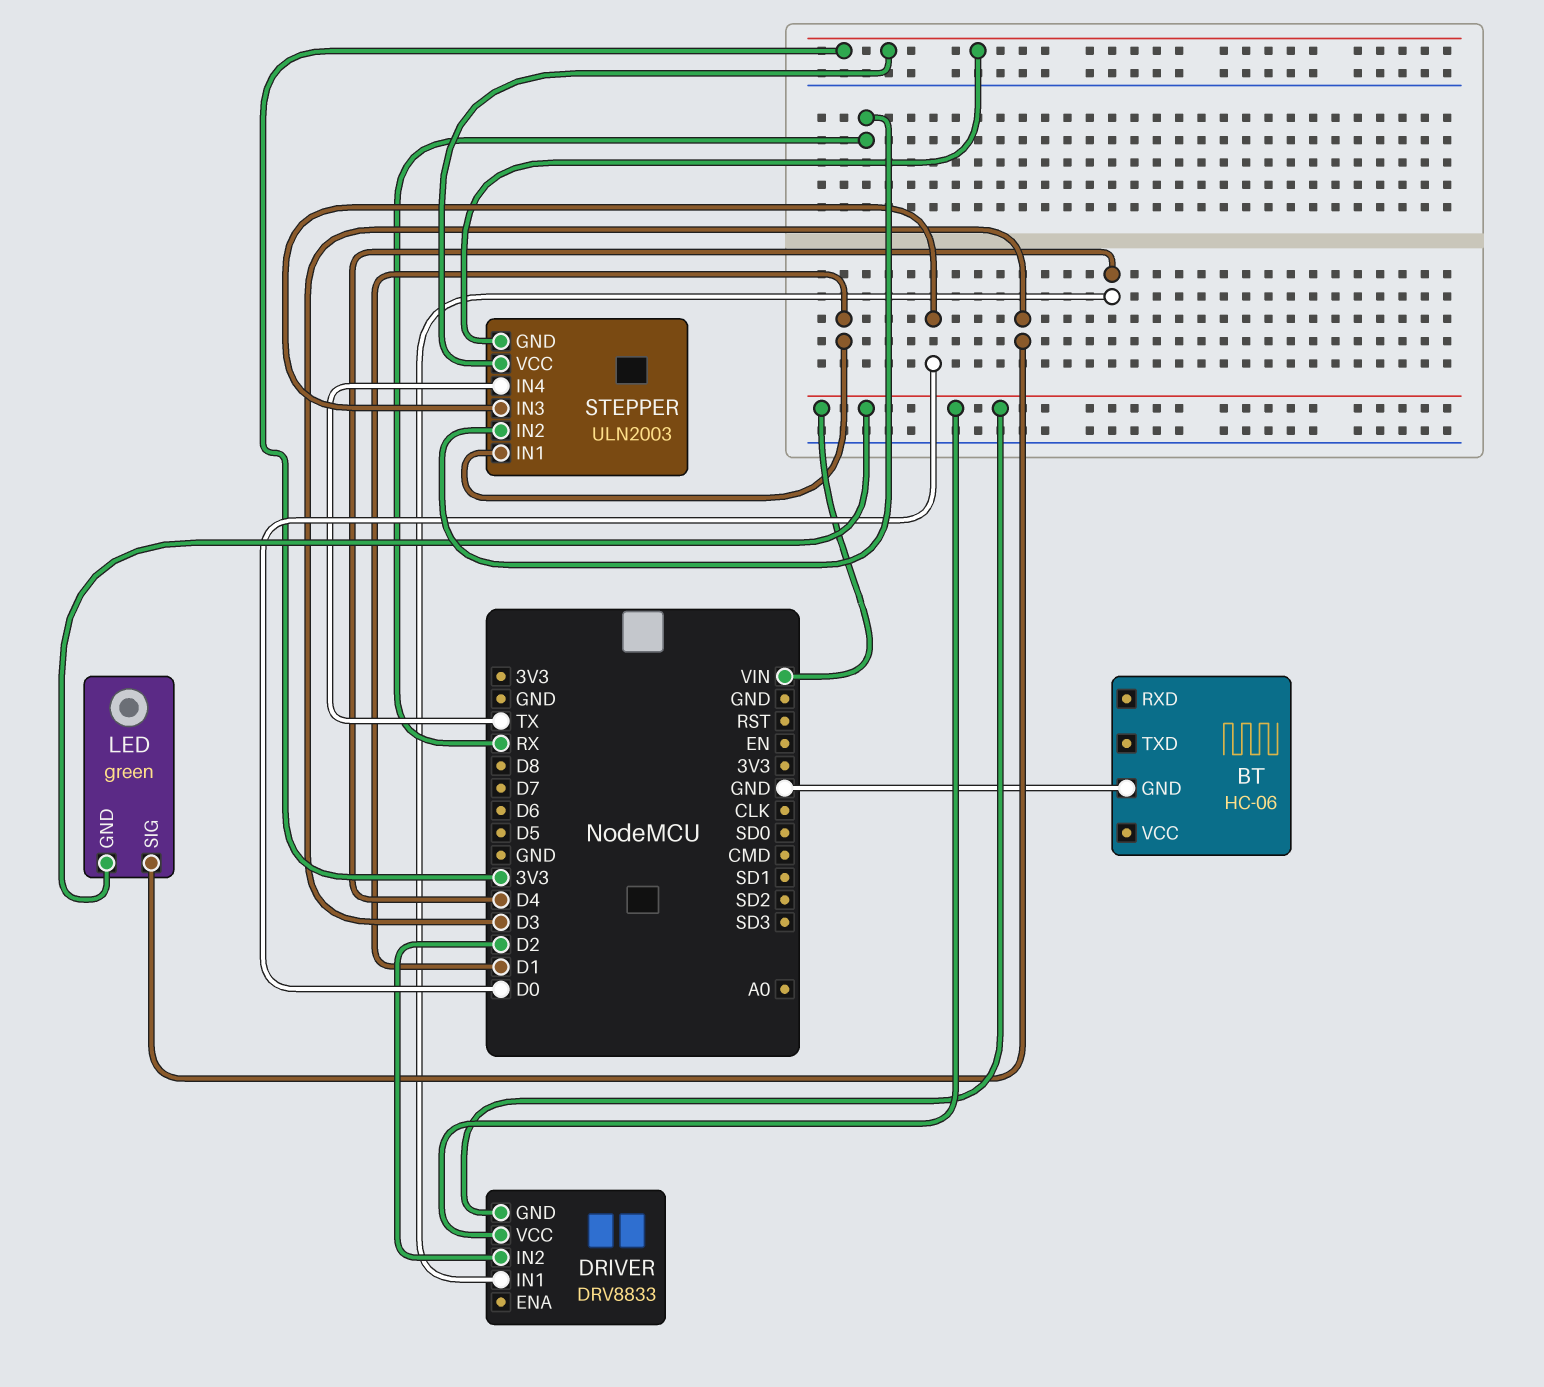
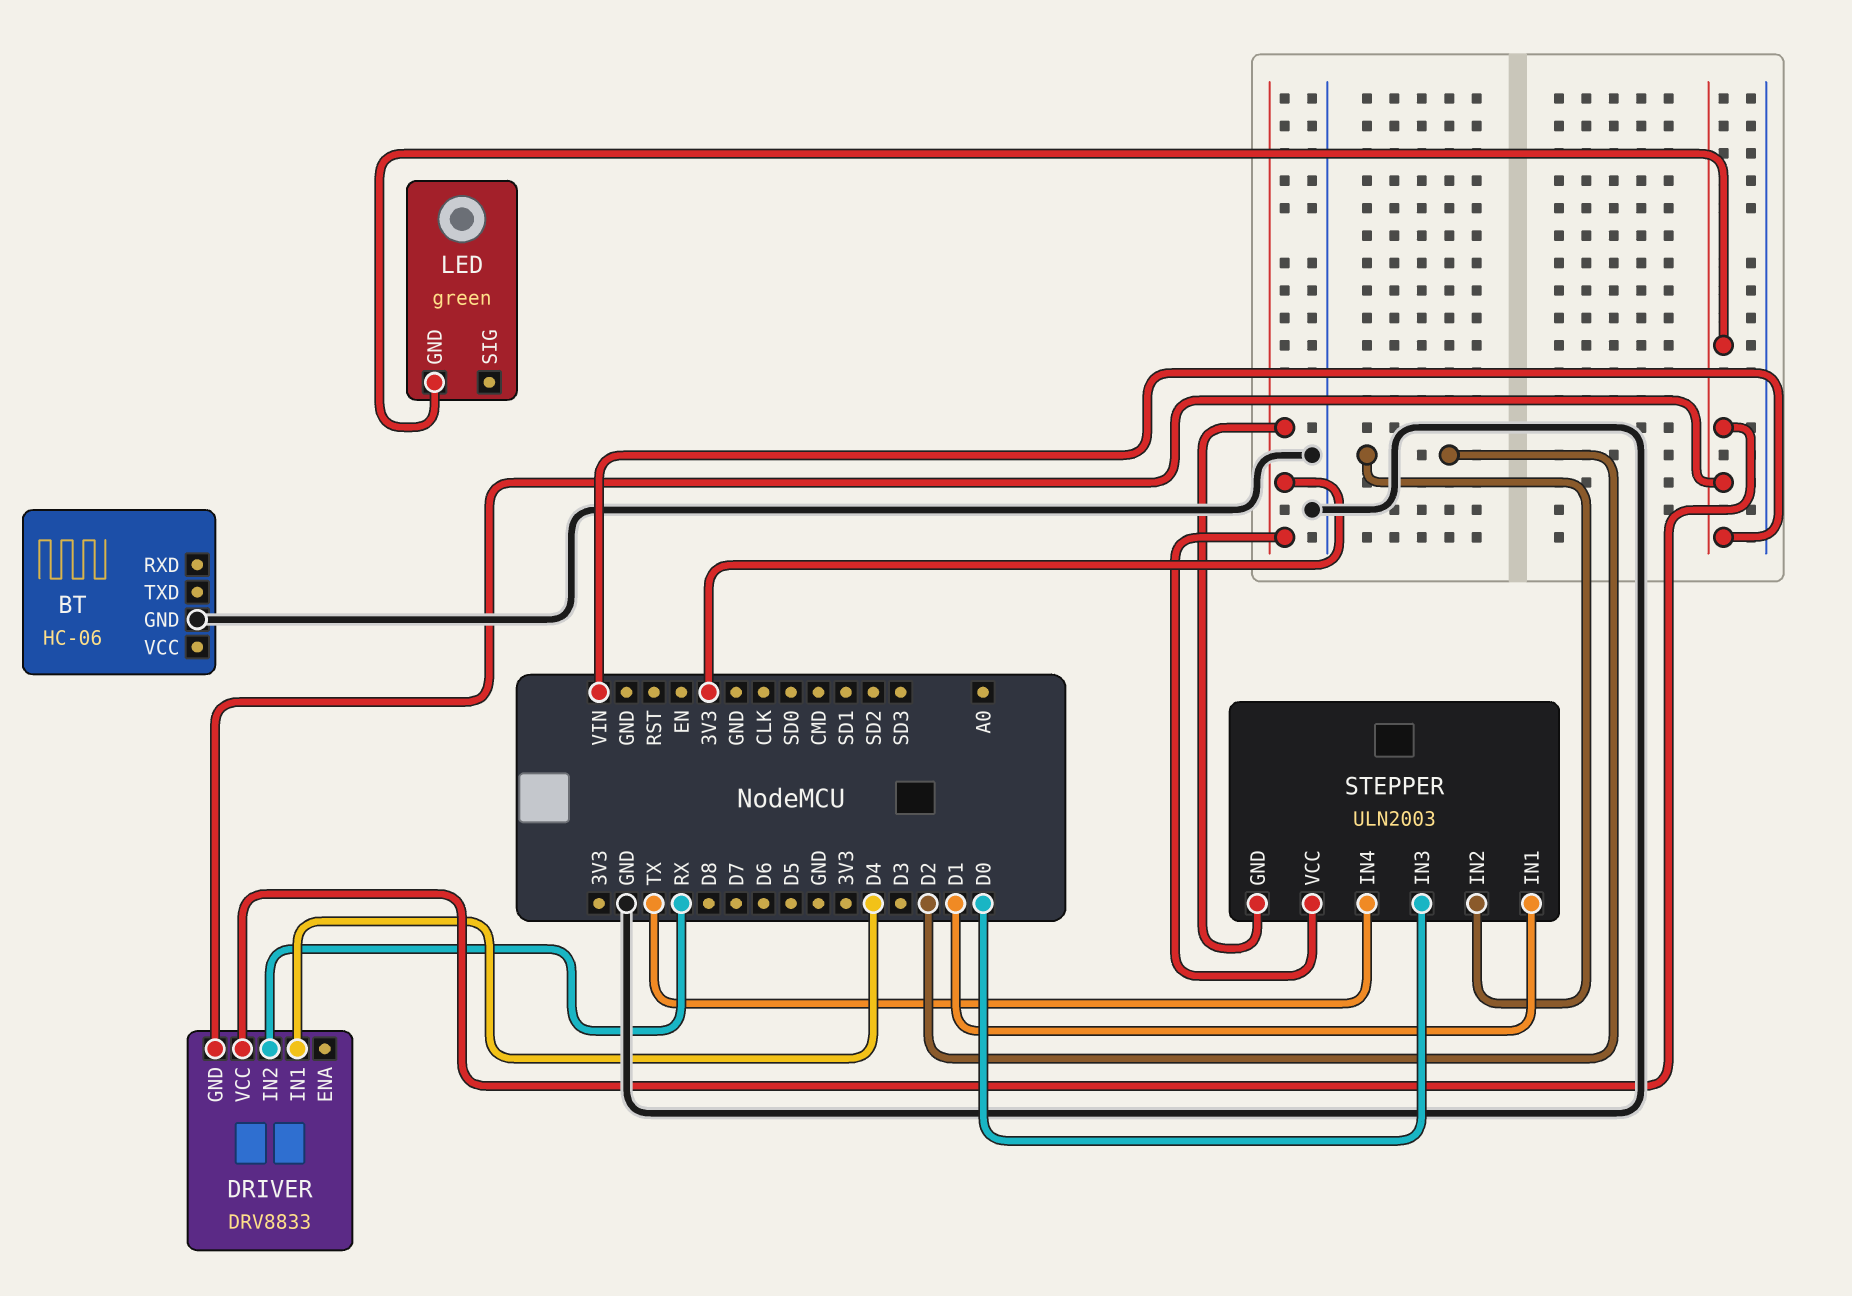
DRIVER pin IN2: D2 -> RX
LED pin SIG: D3 -> none
STEPPER pin IN2: RX -> D2

